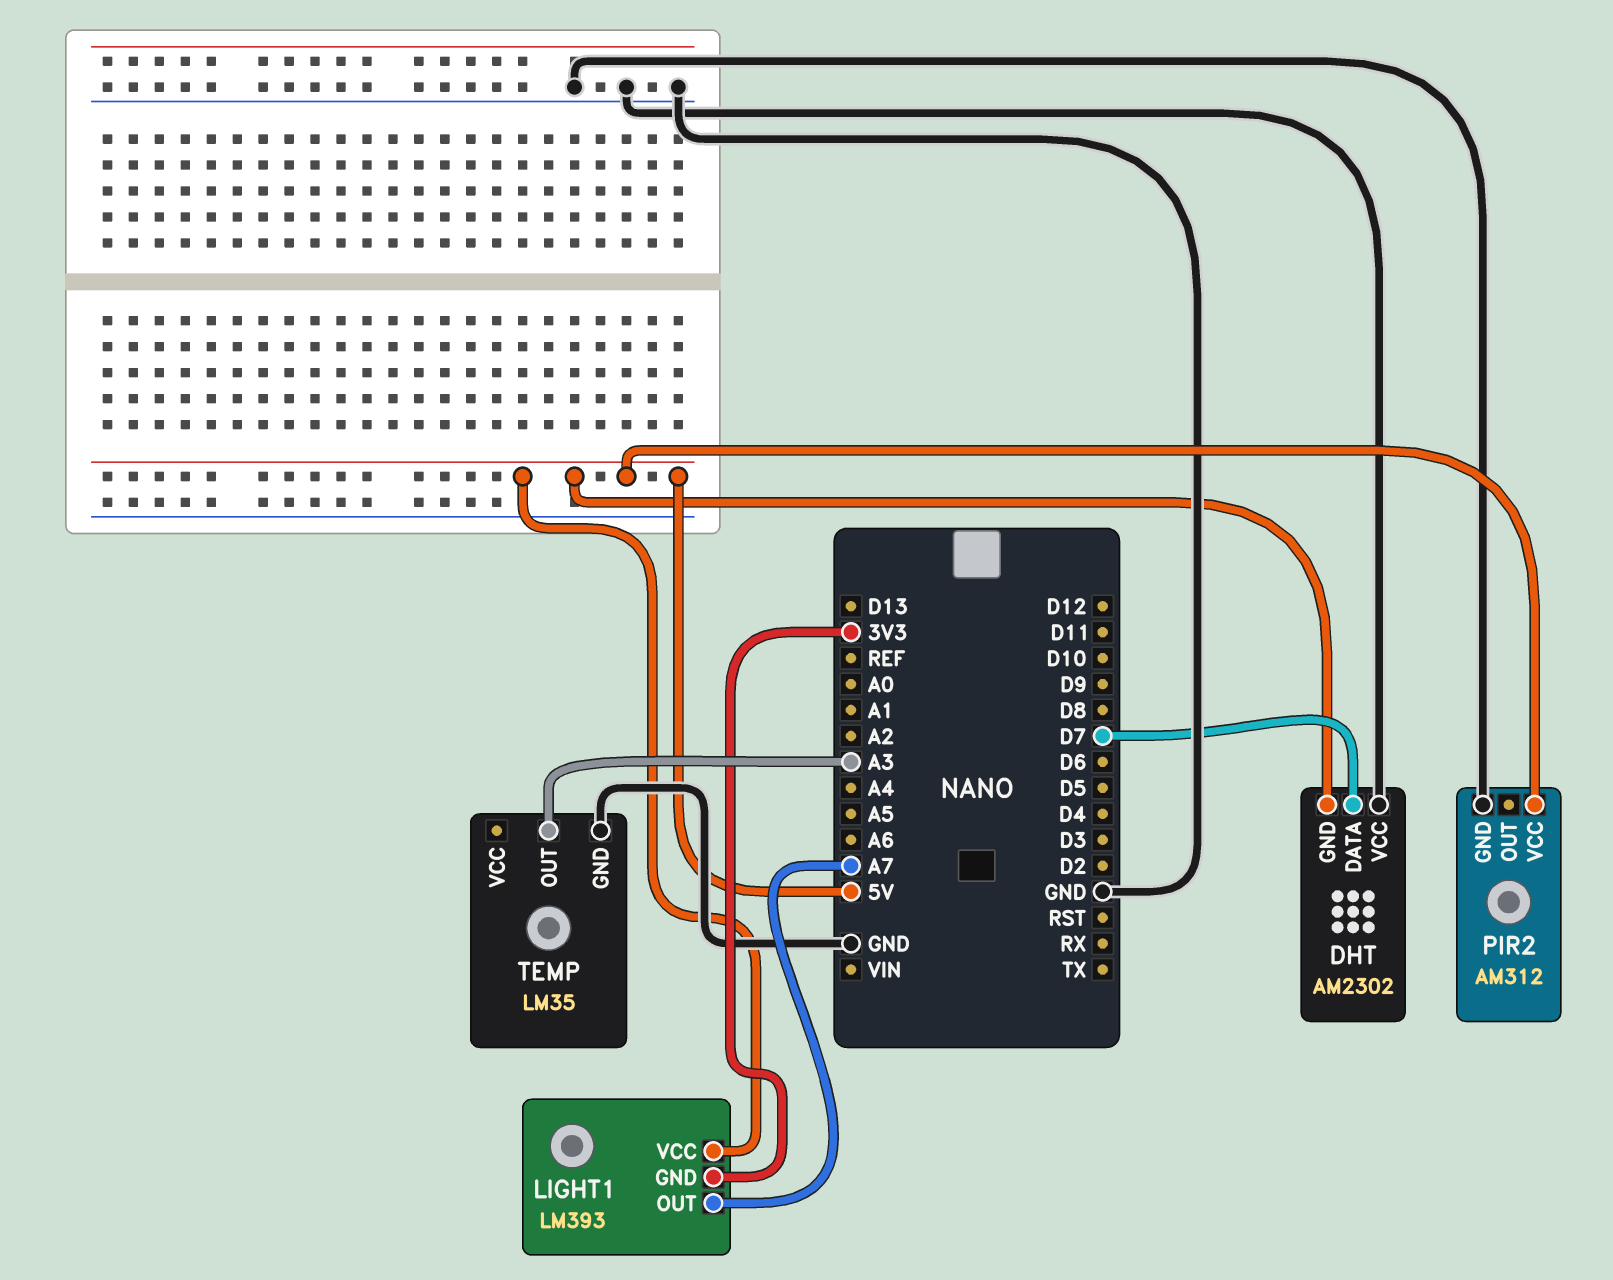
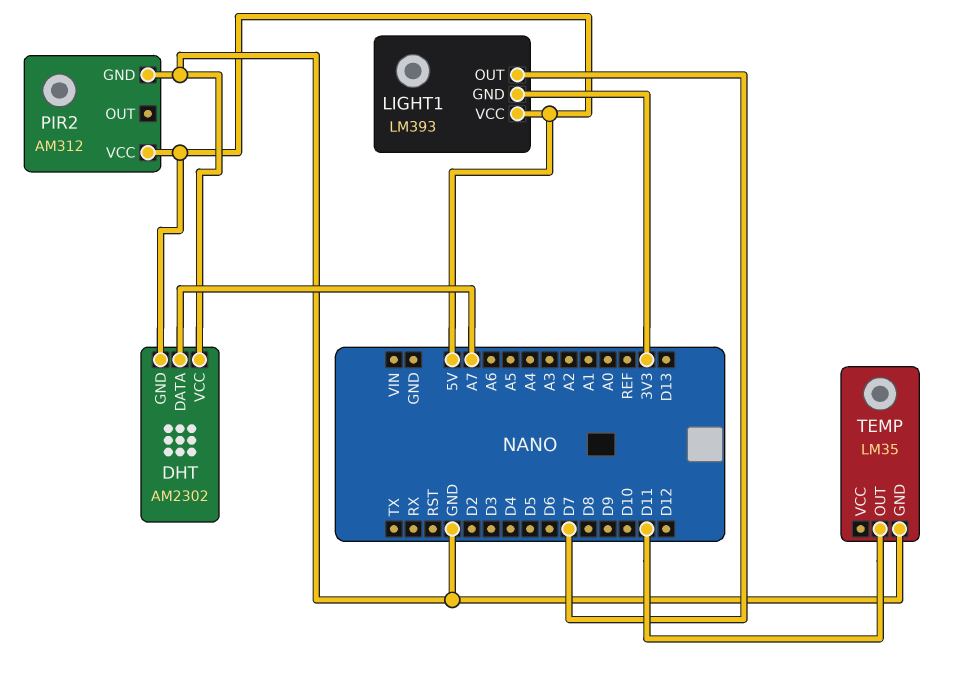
DHT pin DATA: D7 -> A7
LIGHT1 pin OUT: A7 -> D7
TEMP pin OUT: A3 -> D11

